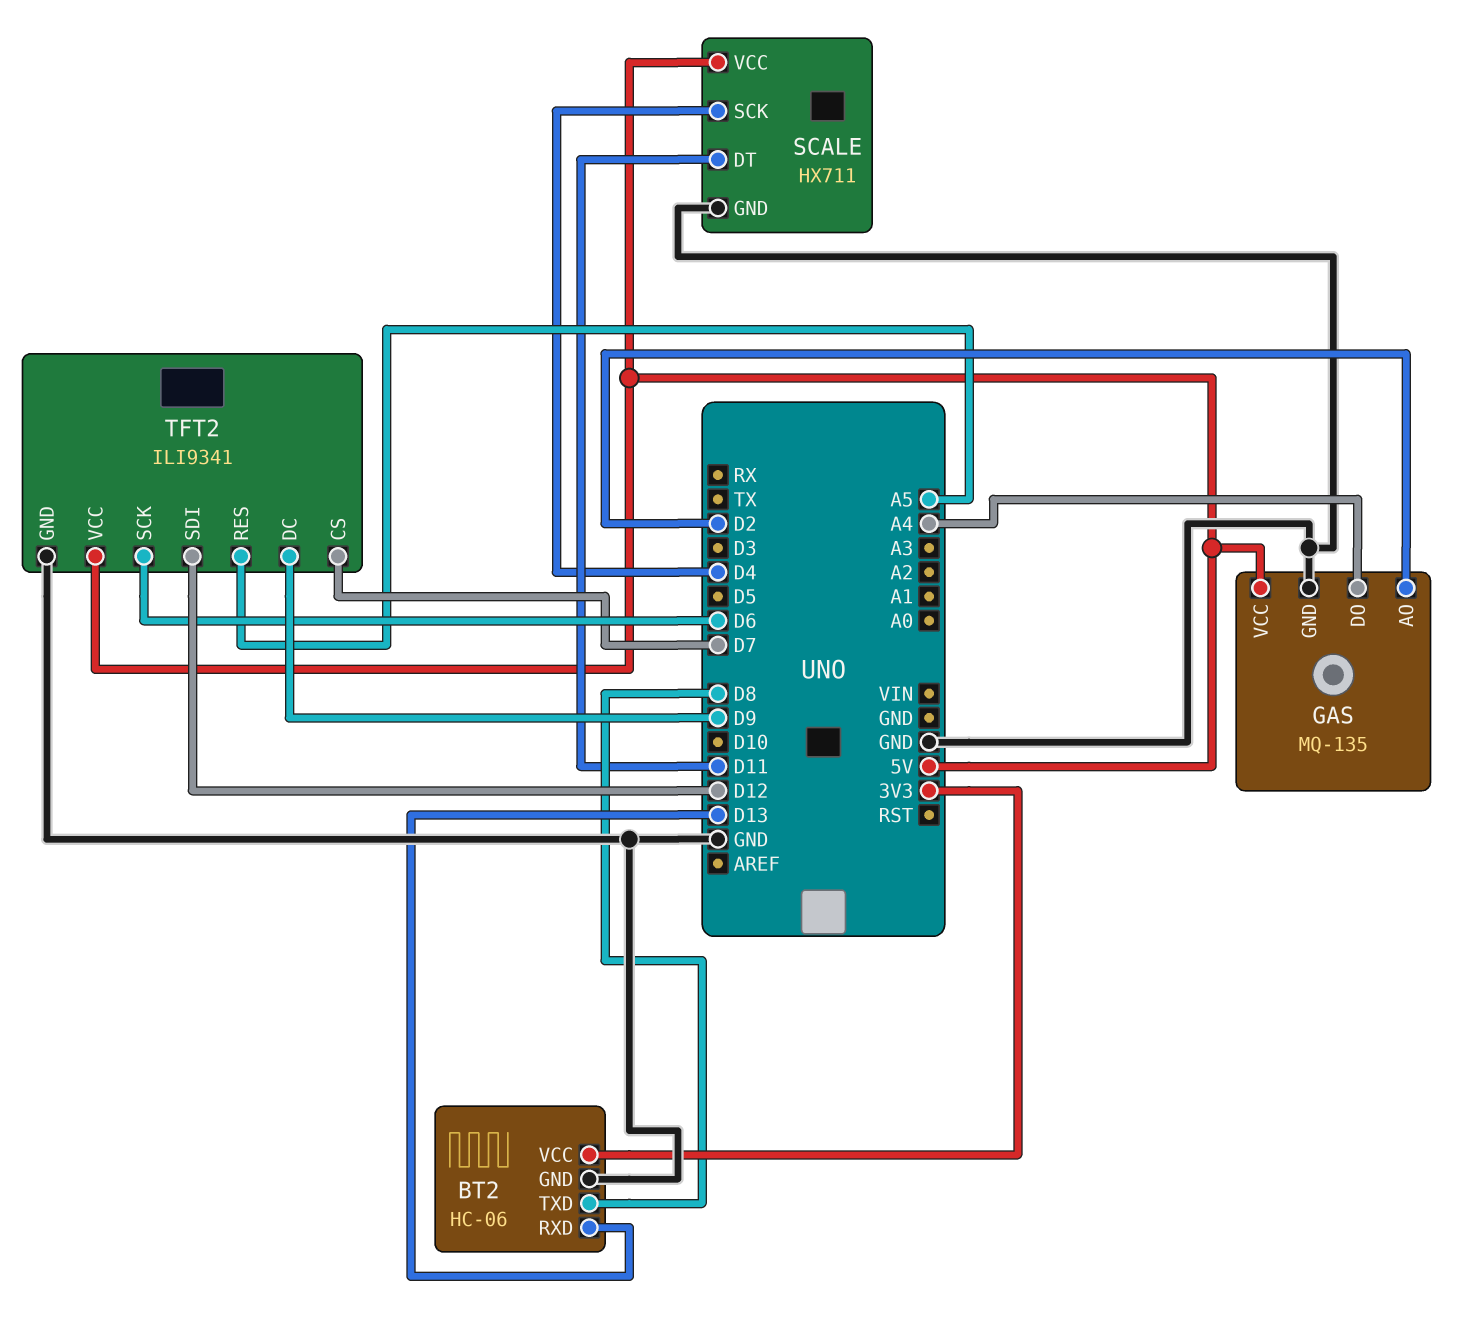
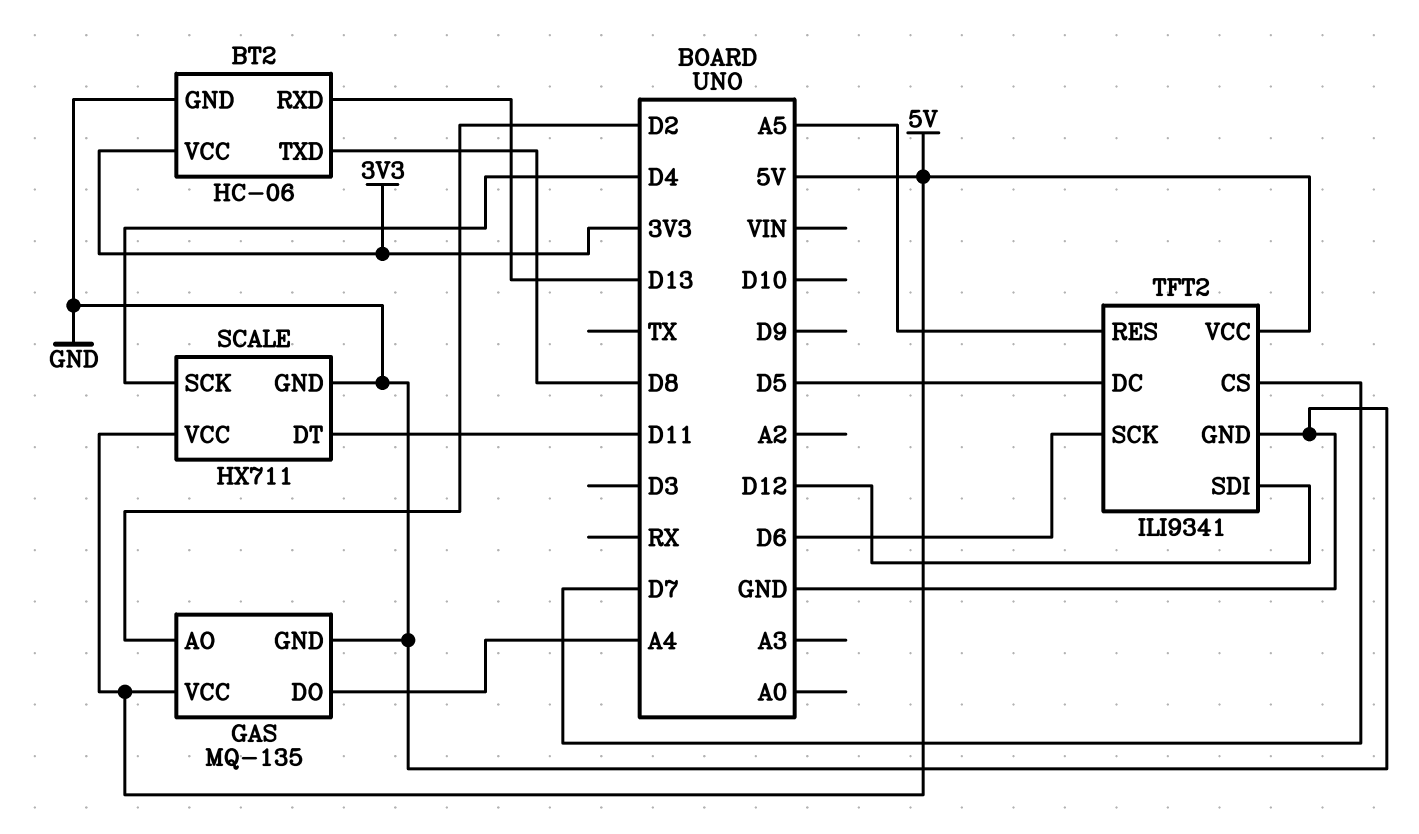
TFT2 pin DC: D9 -> D5

